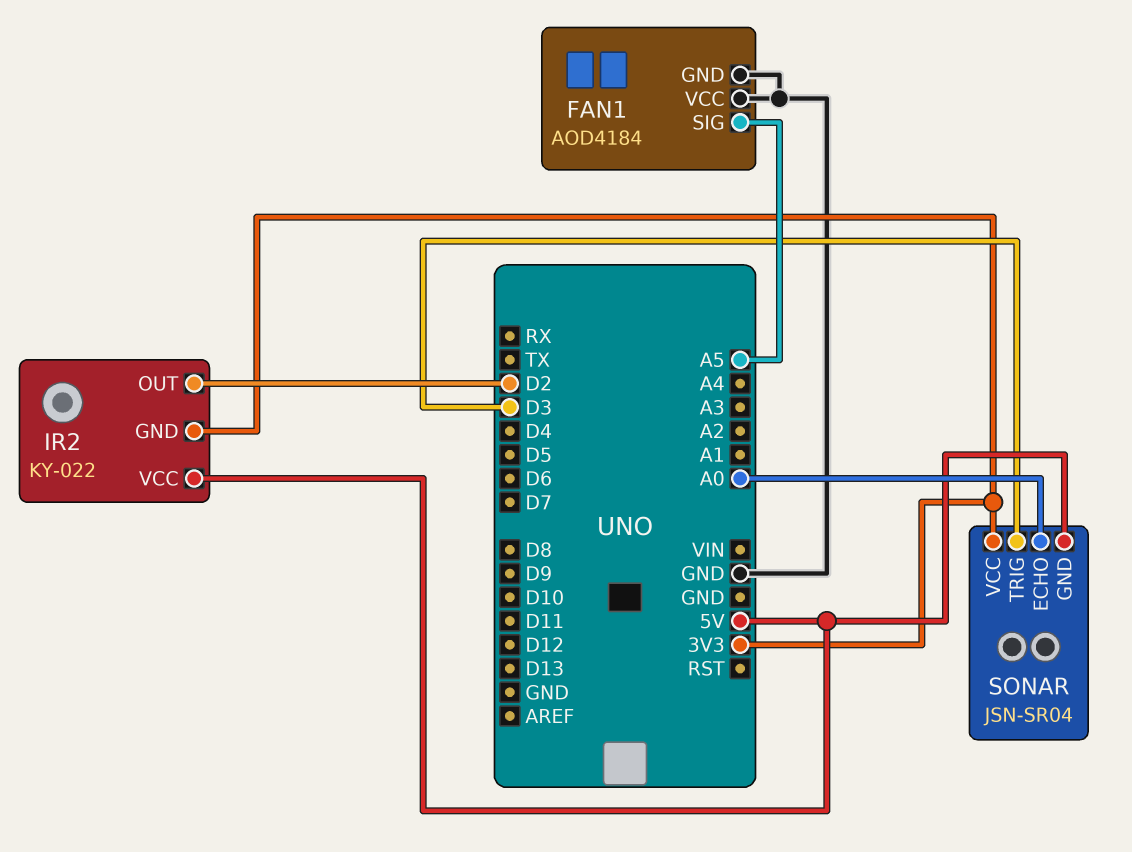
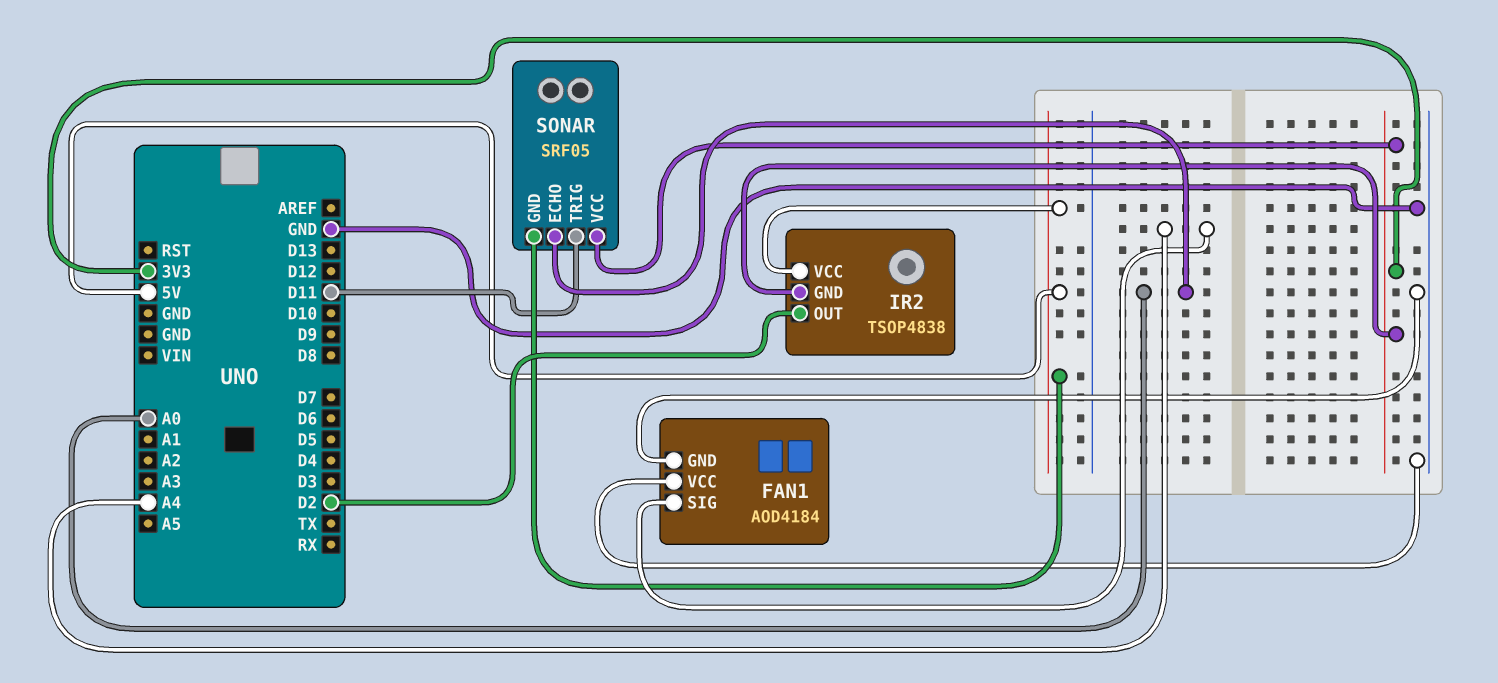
FAN1 pin SIG: A5 -> A4
IR2: KY-022 -> TSOP4838
SONAR: JSN-SR04 -> SRF05
SONAR pin TRIG: D3 -> D11

